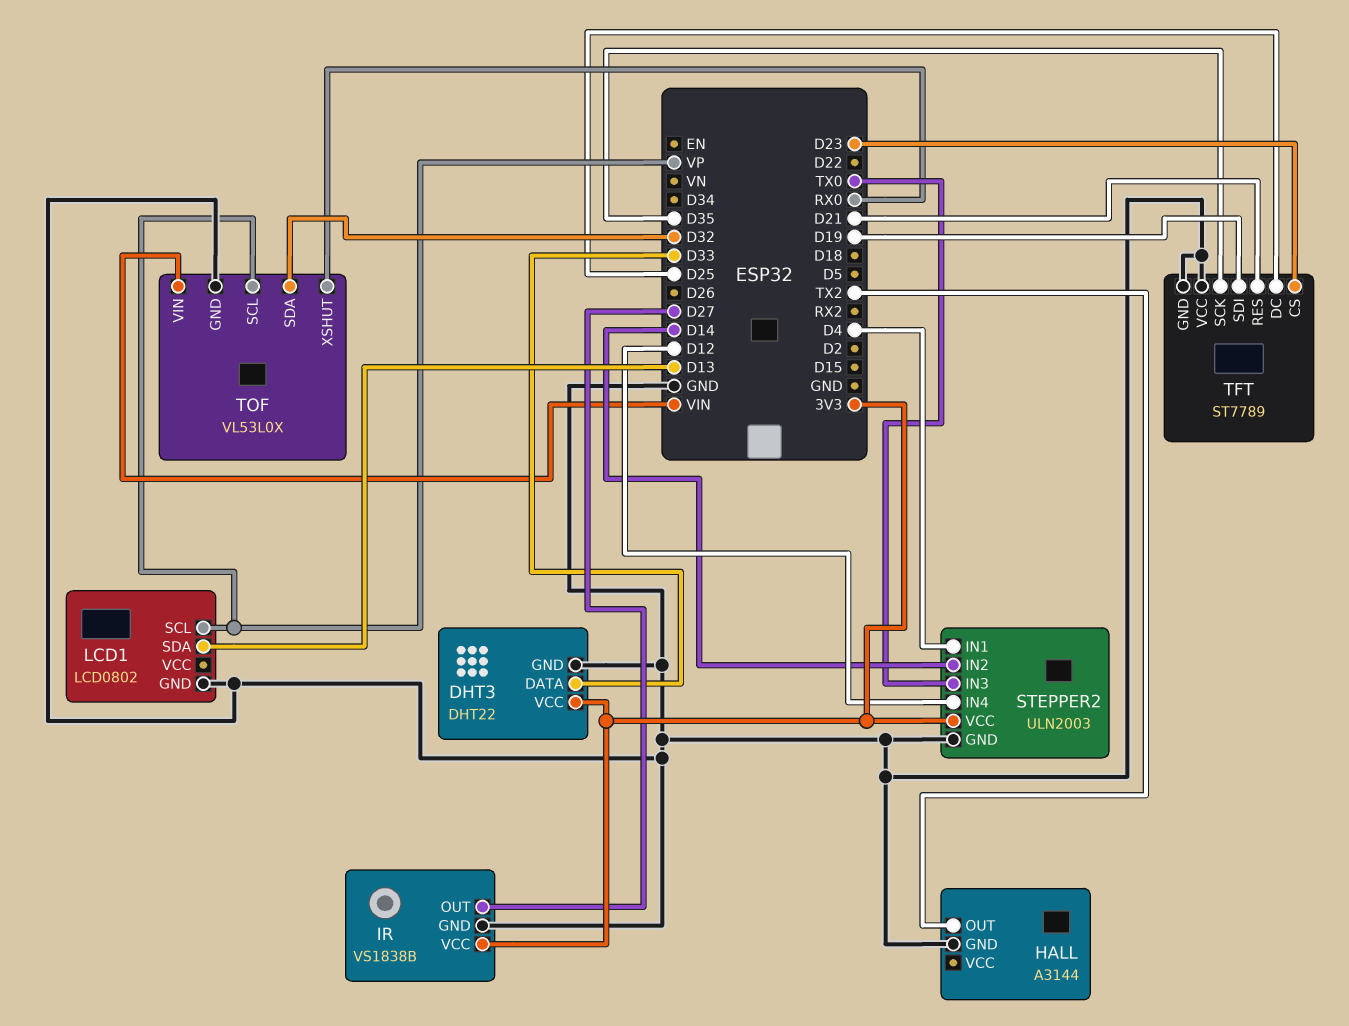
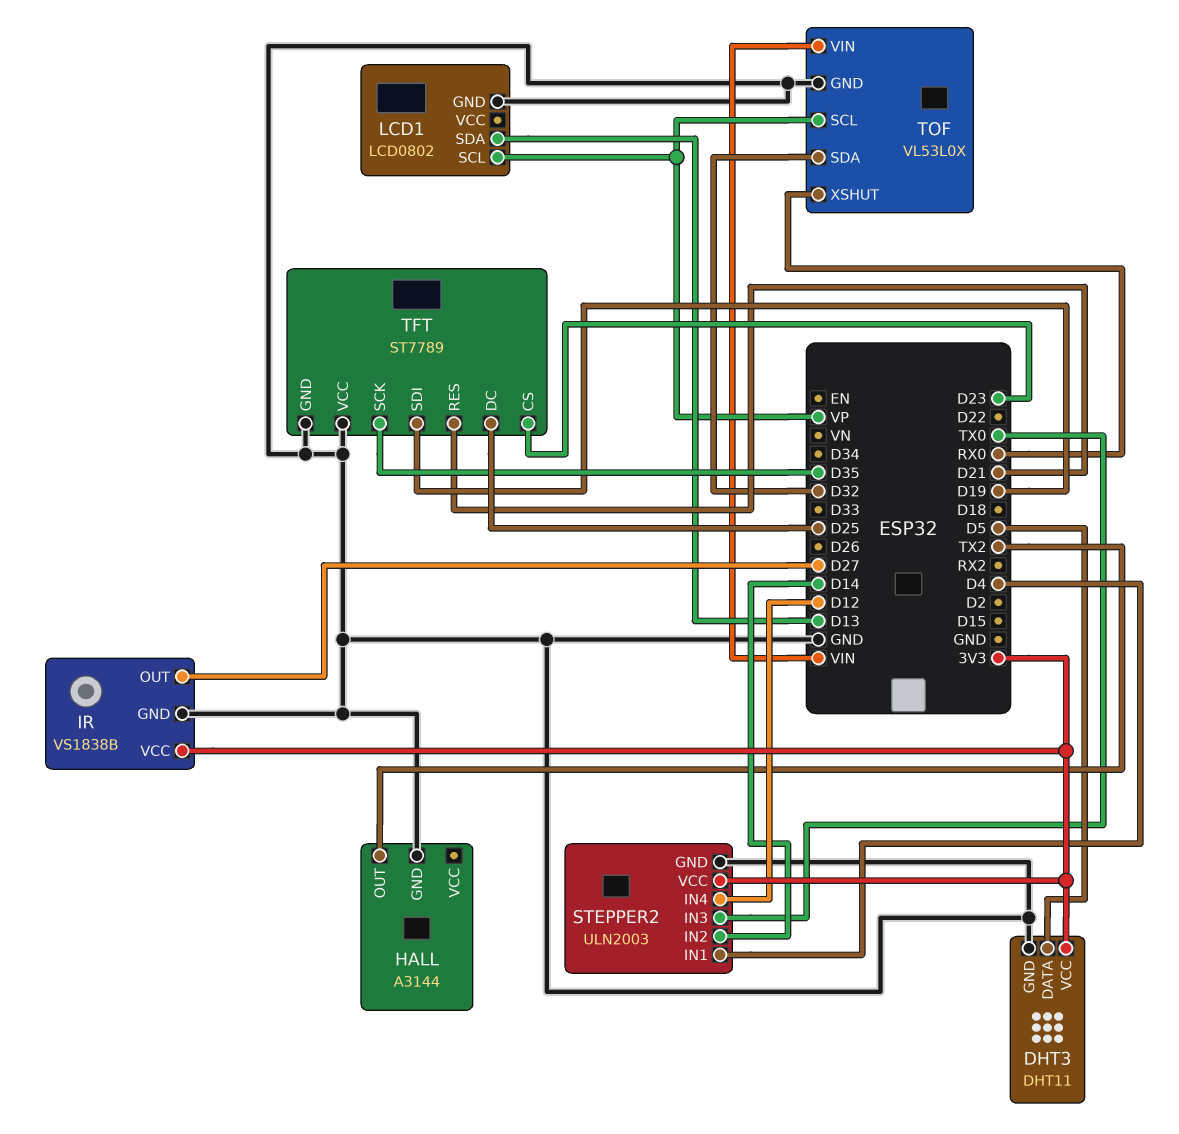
DHT3: DHT22 -> DHT11
DHT3 pin DATA: D33 -> D5

